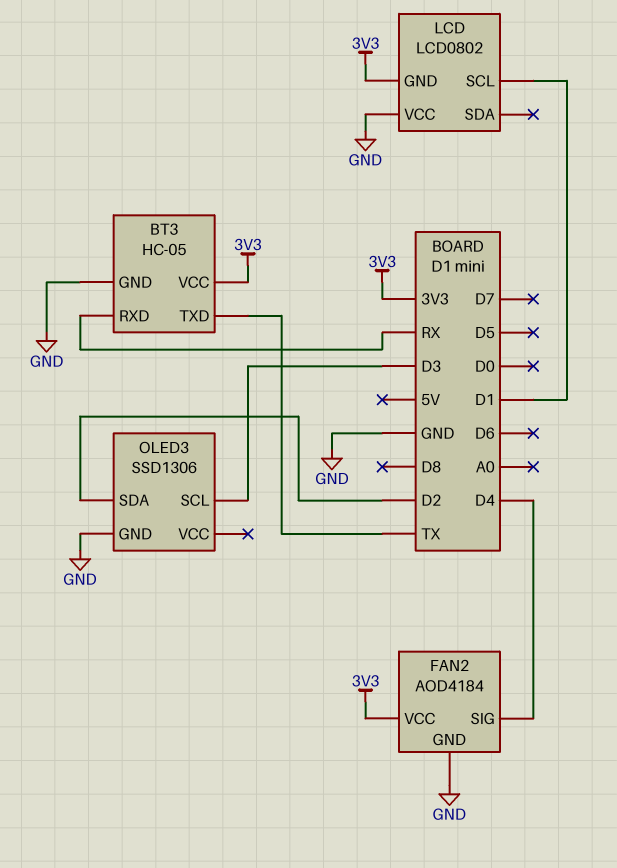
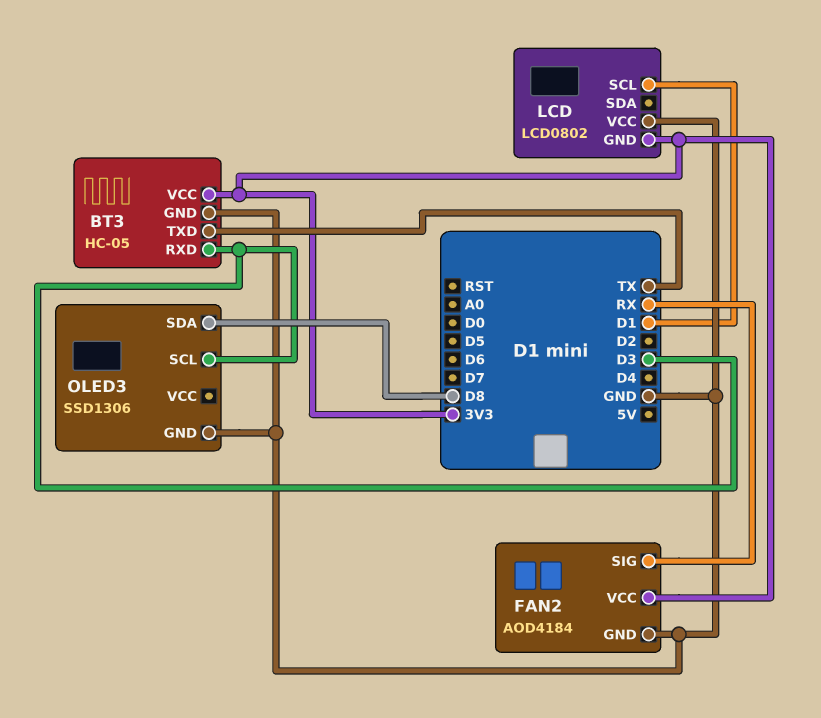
BT3 pin RXD: RX -> D3
FAN2 pin SIG: D4 -> RX
OLED3 pin SDA: D2 -> D8

